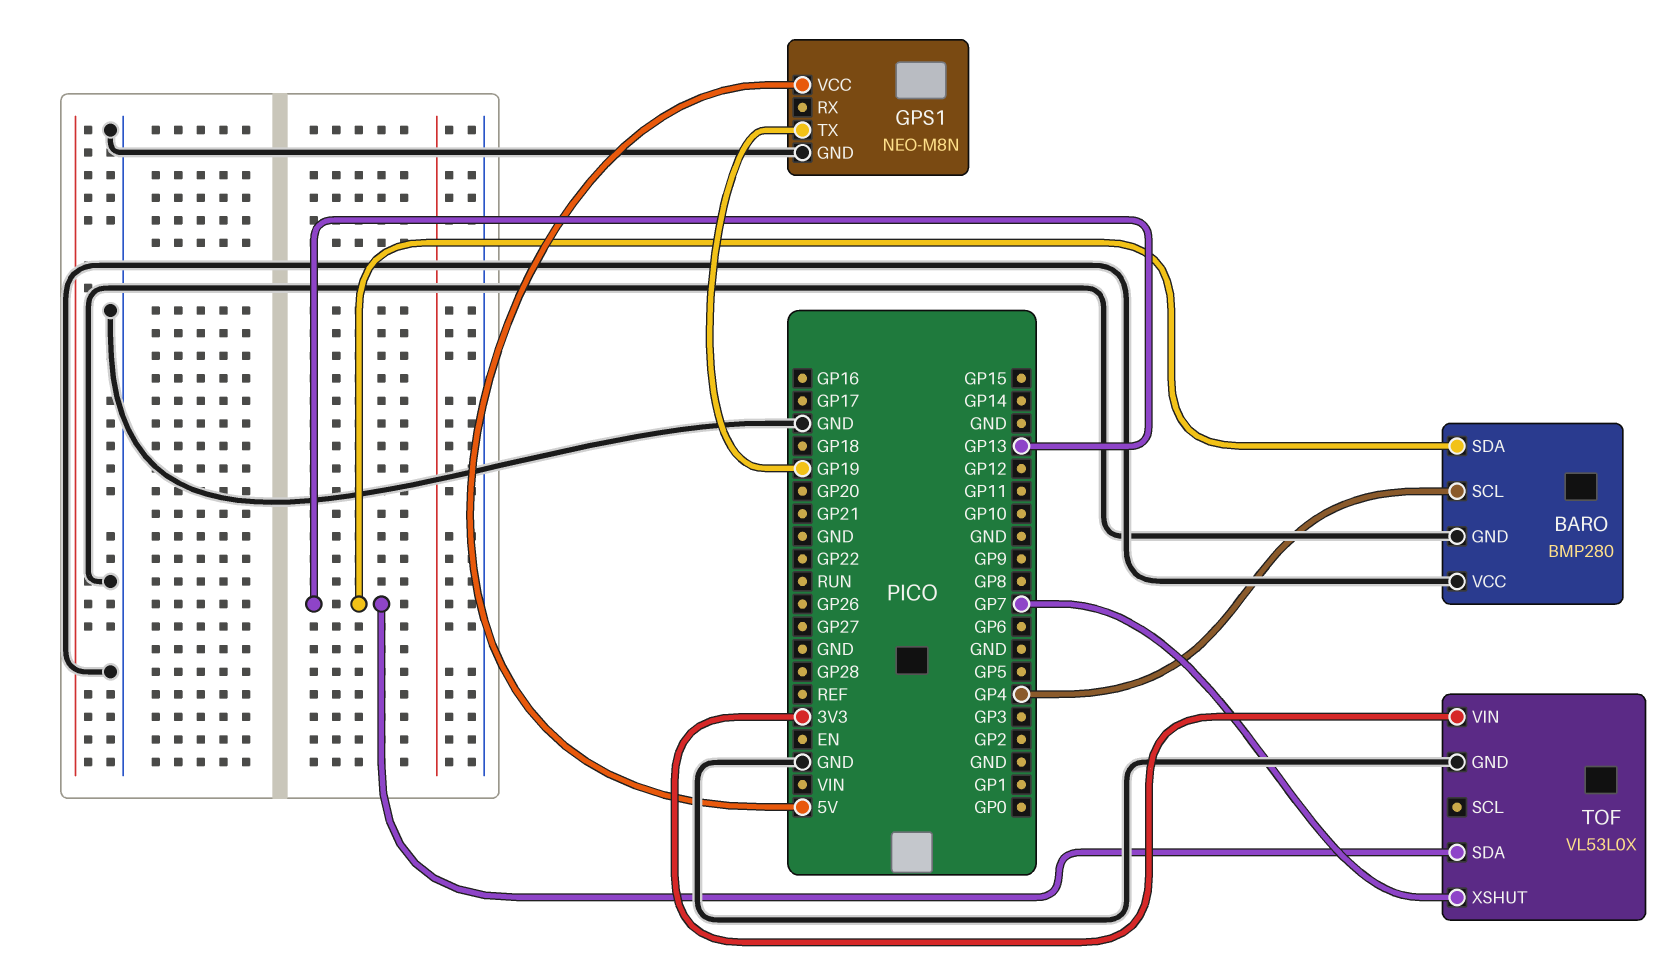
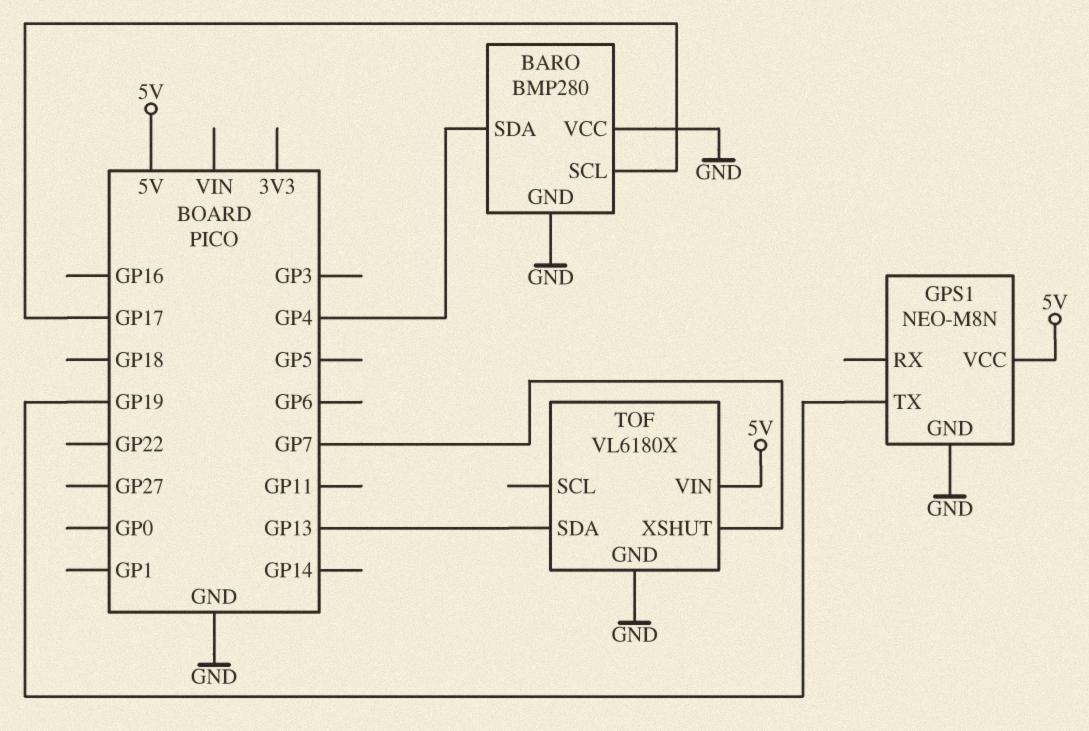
BARO pin SCL: GP4 -> GP17
BARO pin SDA: GP13 -> GP4
TOF: VL53L0X -> VL6180X
TOF pin VIN: 3V3 -> 5V

